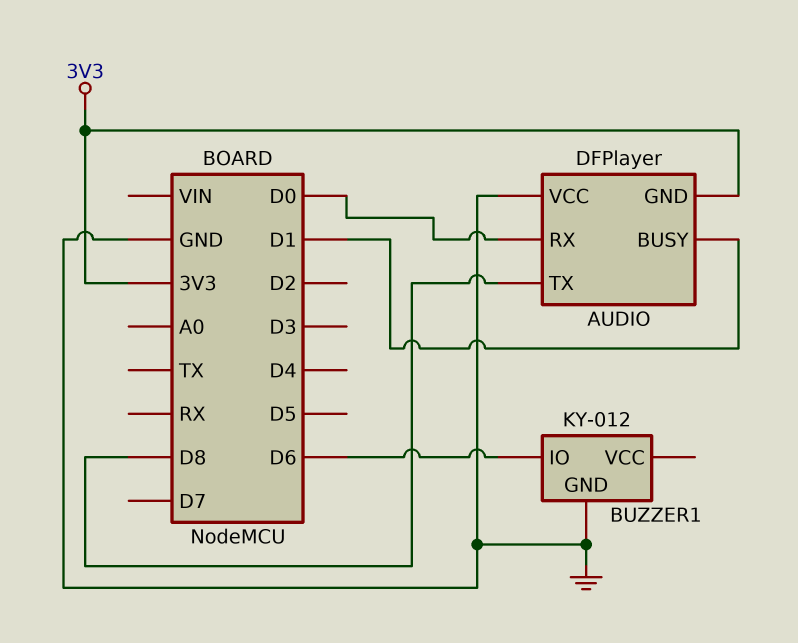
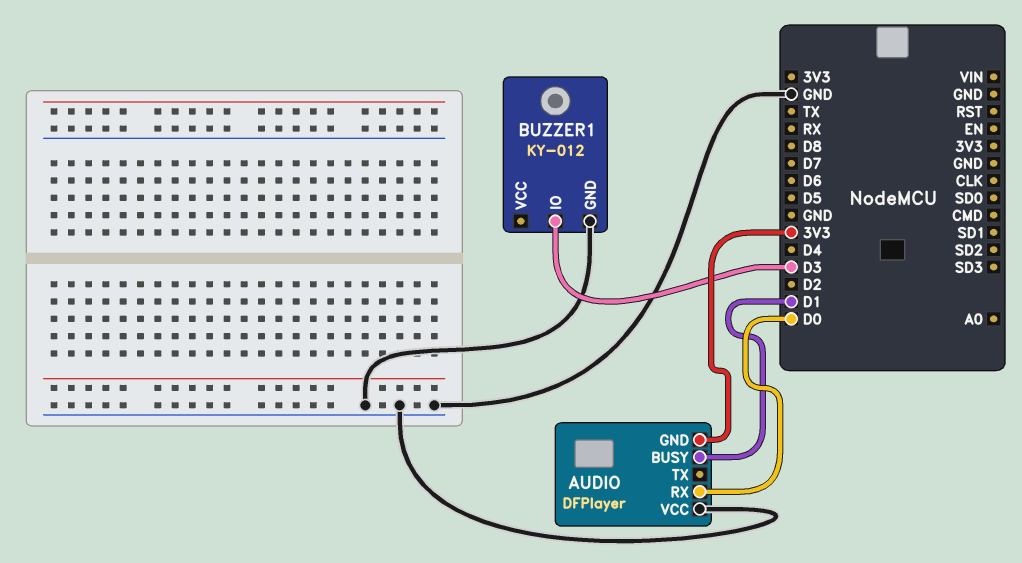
AUDIO pin TX: D8 -> none
BUZZER1 pin IO: D6 -> D3

